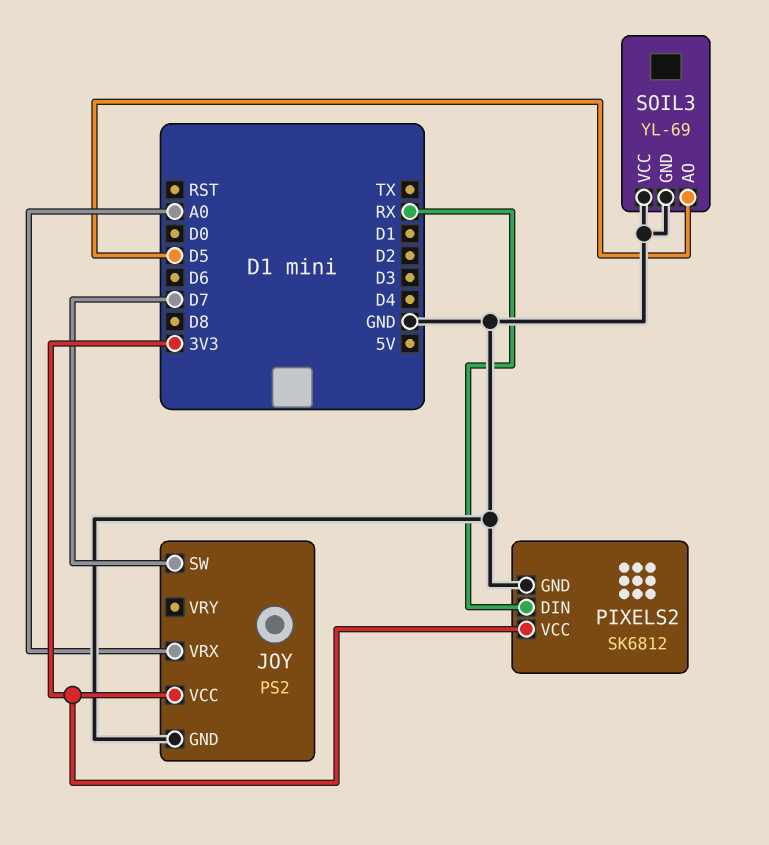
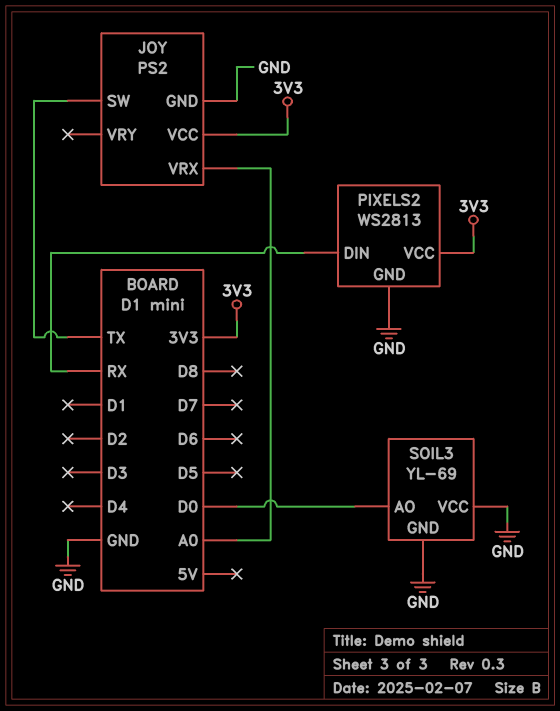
JOY pin SW: D7 -> TX
PIXELS2: SK6812 -> WS2813
SOIL3 pin AO: D5 -> D0

